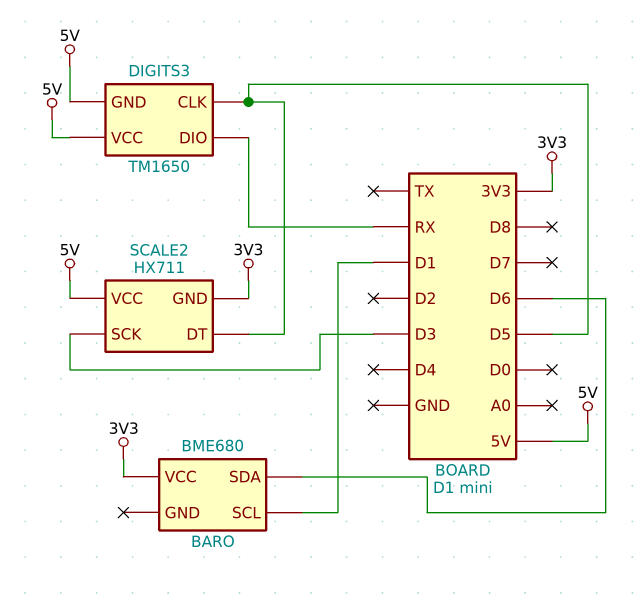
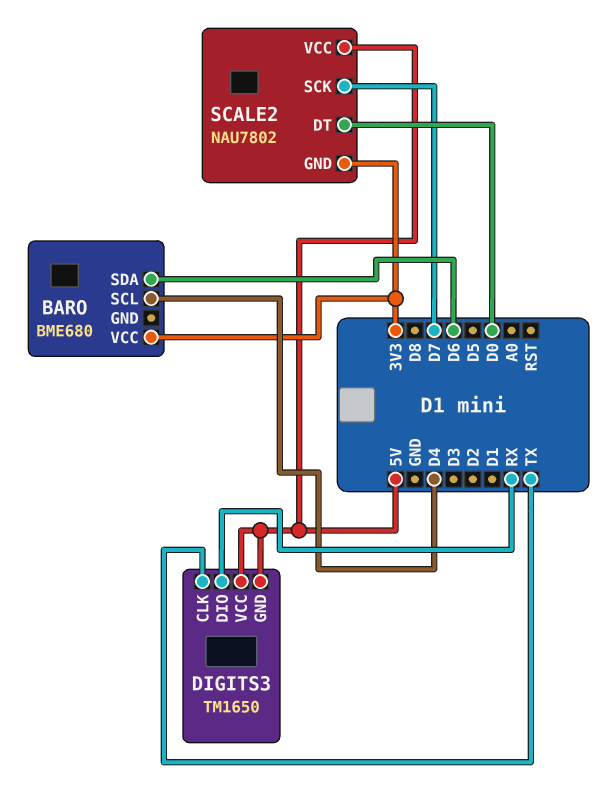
BARO pin SCL: D1 -> D4
DIGITS3 pin CLK: D5 -> TX
SCALE2: HX711 -> NAU7802
SCALE2 pin DT: D5 -> D0
SCALE2 pin SCK: D3 -> D7

